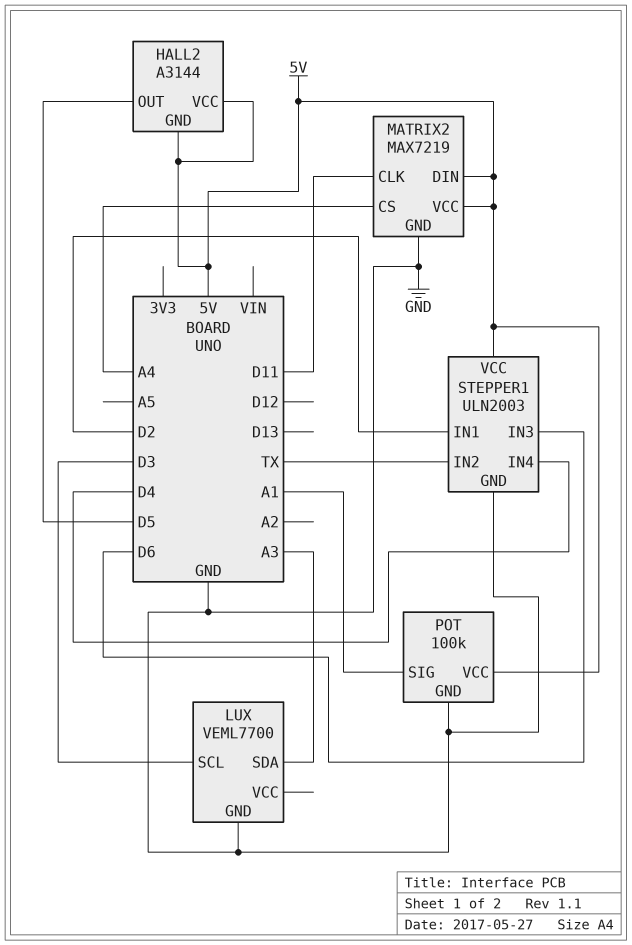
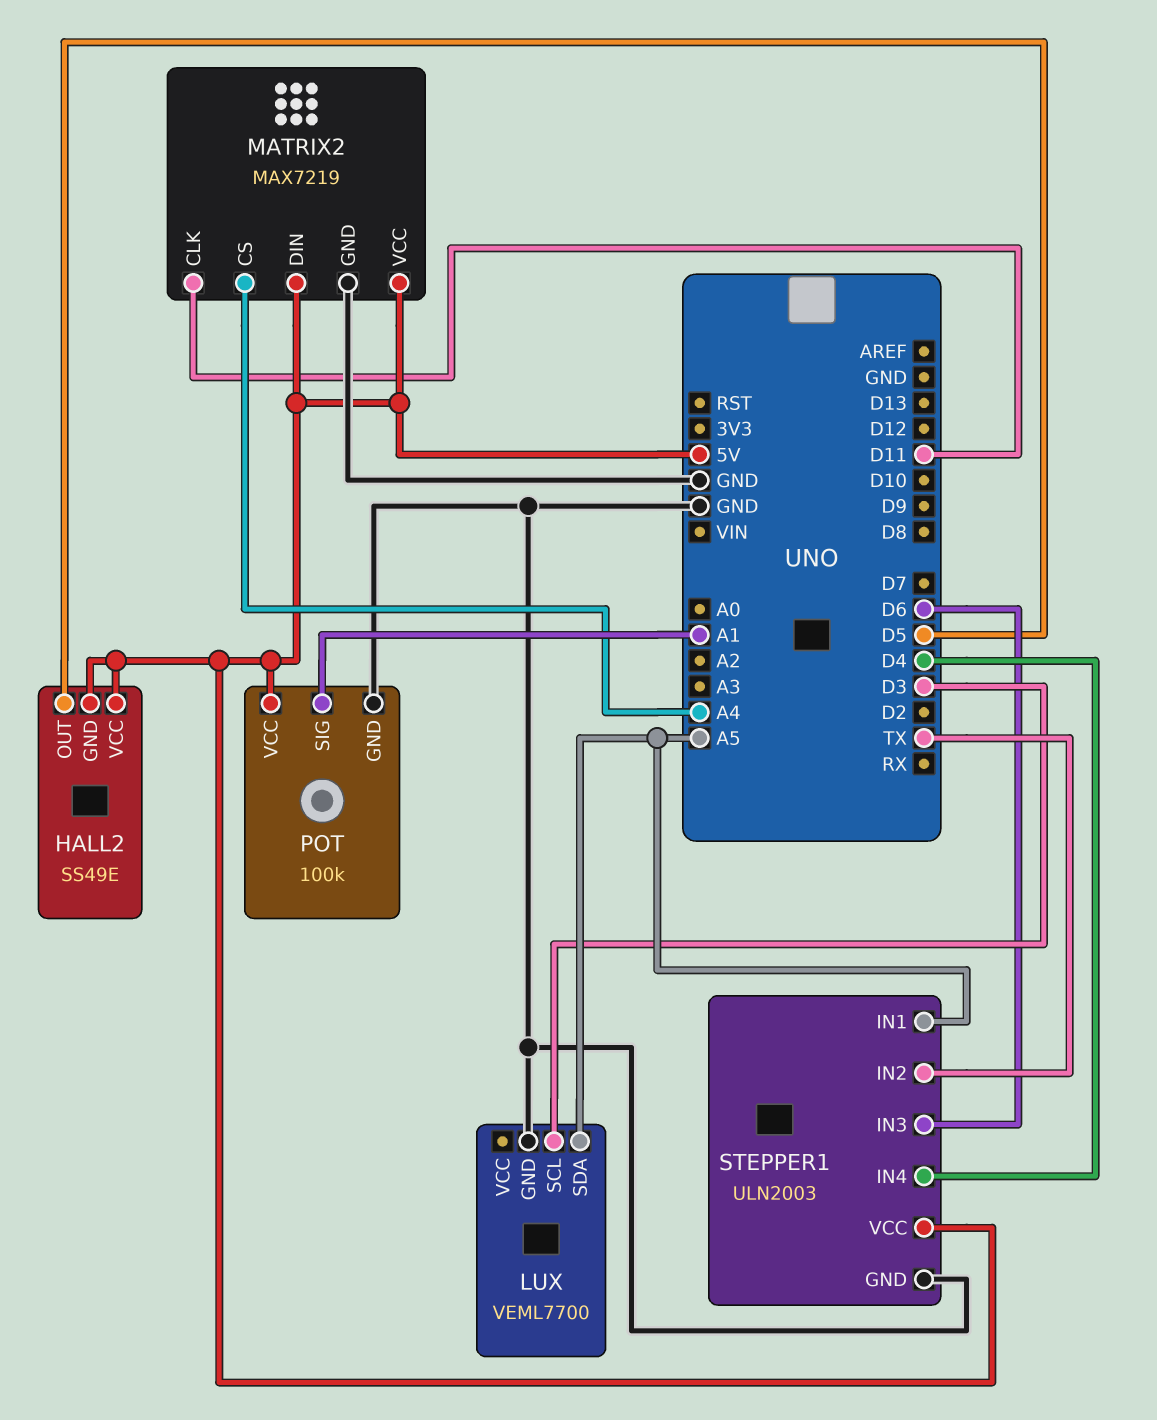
HALL2: A3144 -> SS49E
LUX pin SDA: A3 -> A5
STEPPER1 pin IN1: D2 -> A5

